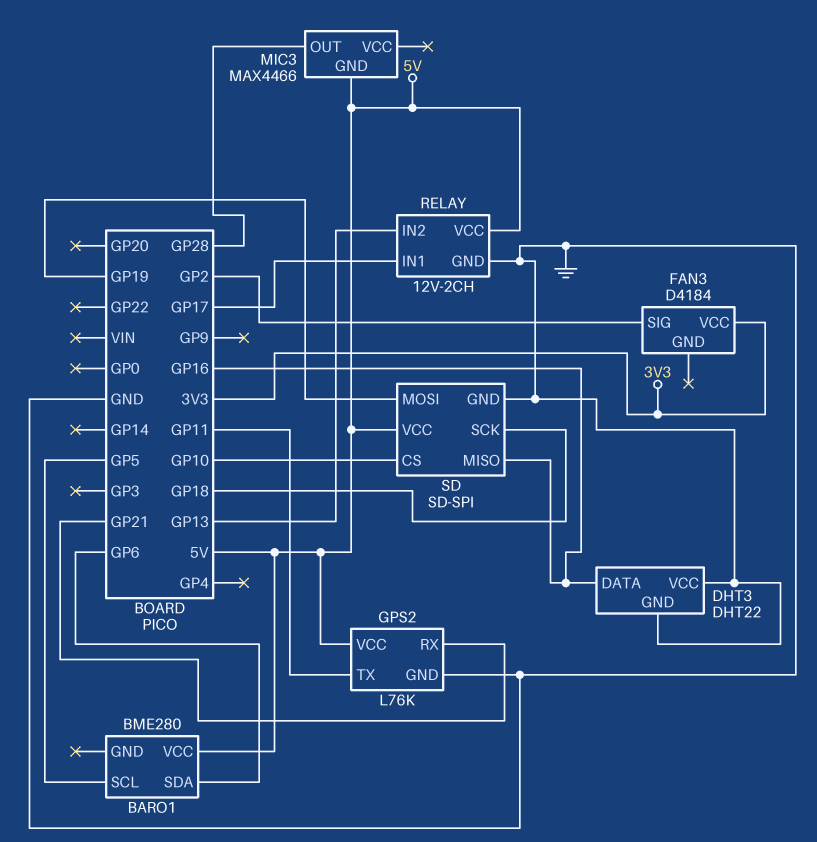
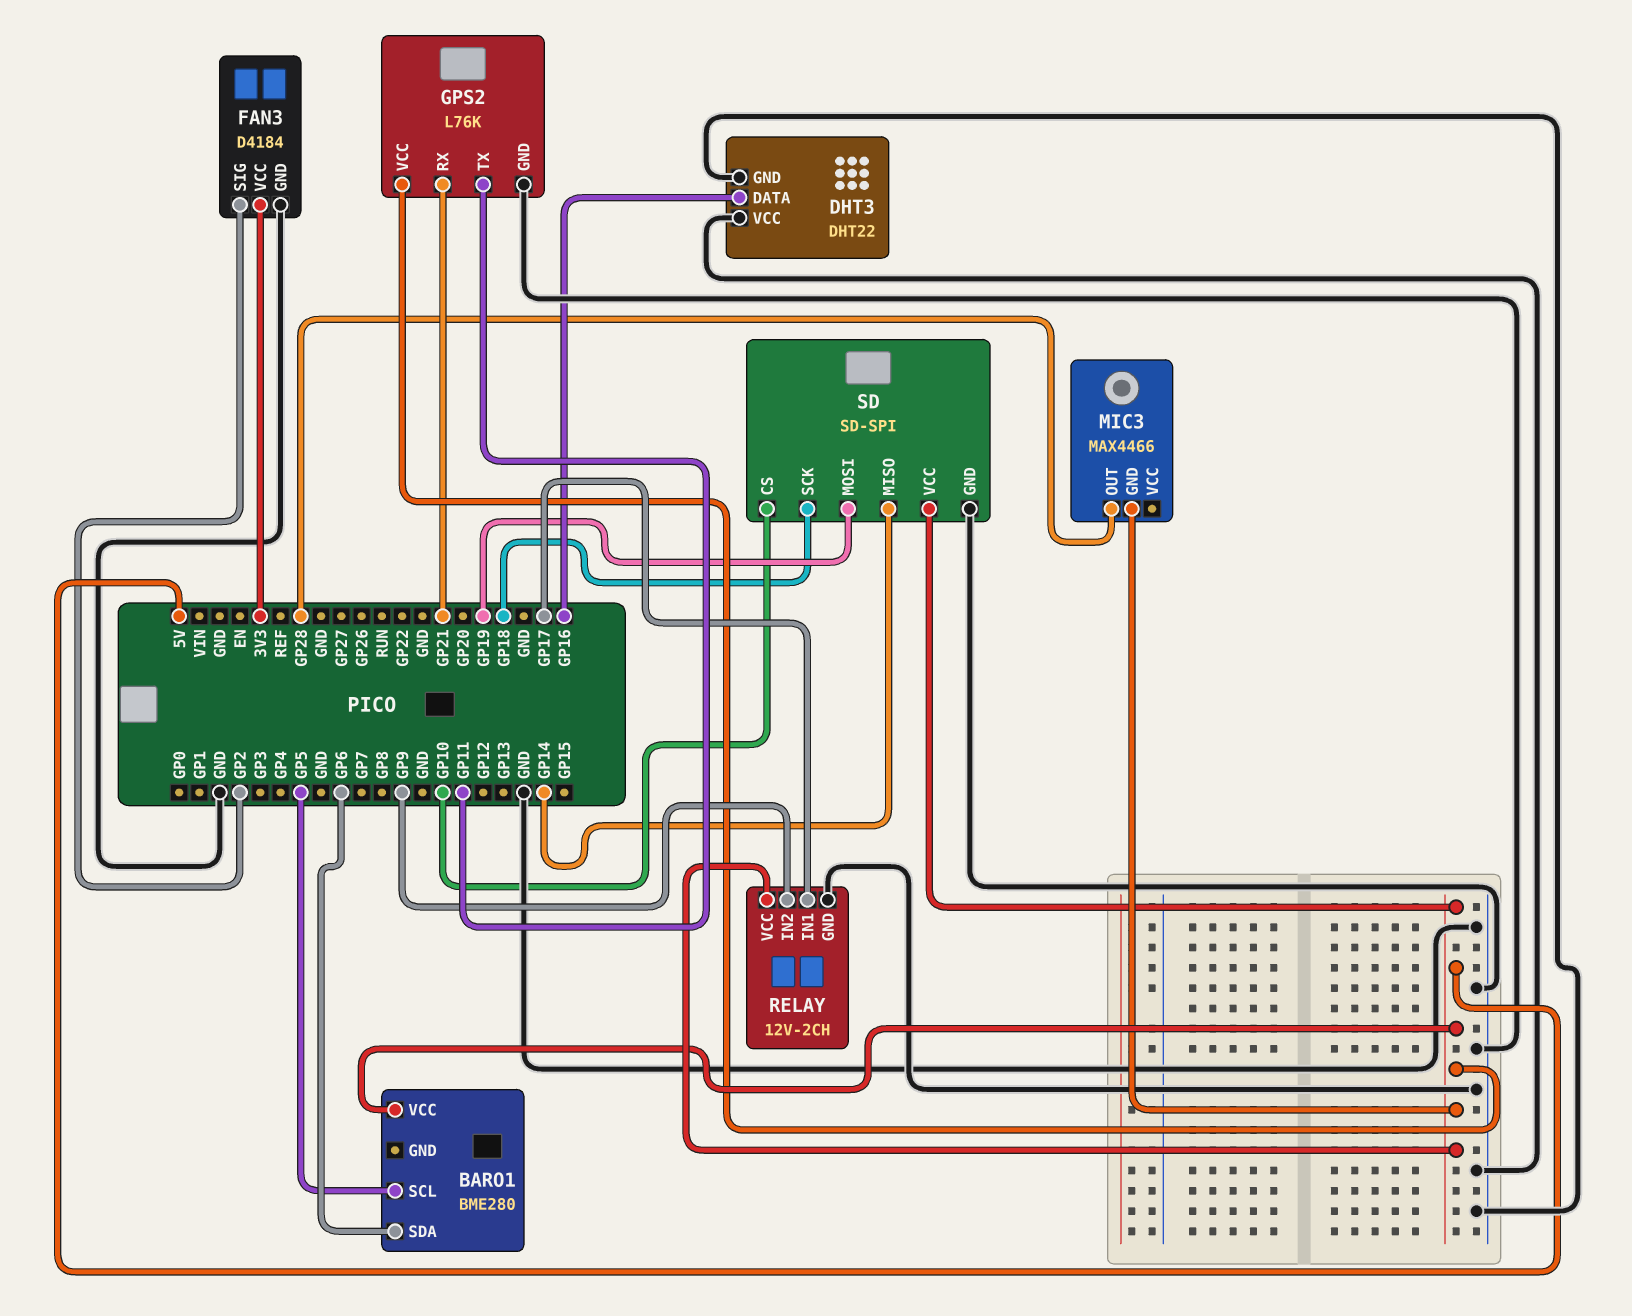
FAN3 pin GND: none -> GND
RELAY pin IN2: GP13 -> GP9
SD pin MISO: GP16 -> GP14

